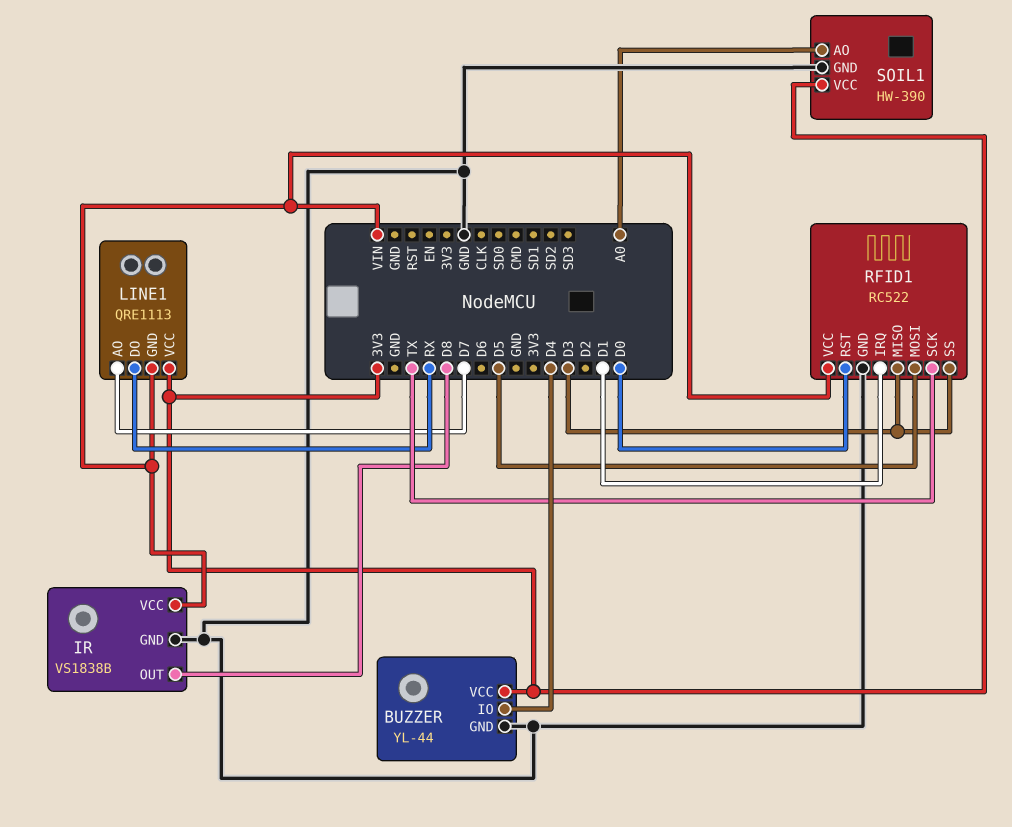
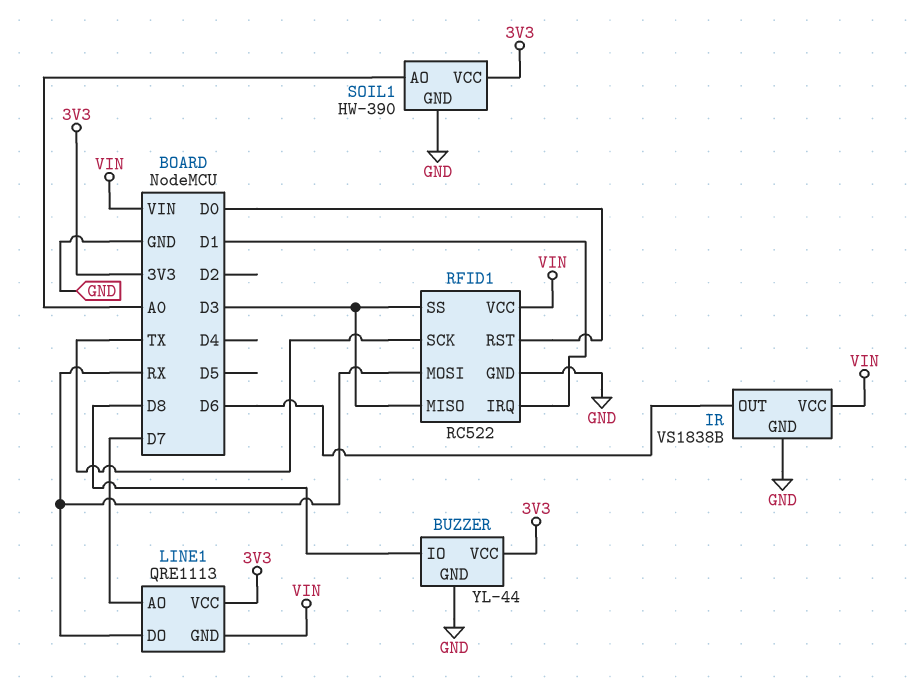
BUZZER pin IO: D4 -> D8
IR pin OUT: D8 -> D6
RFID1 pin MOSI: D5 -> RX

